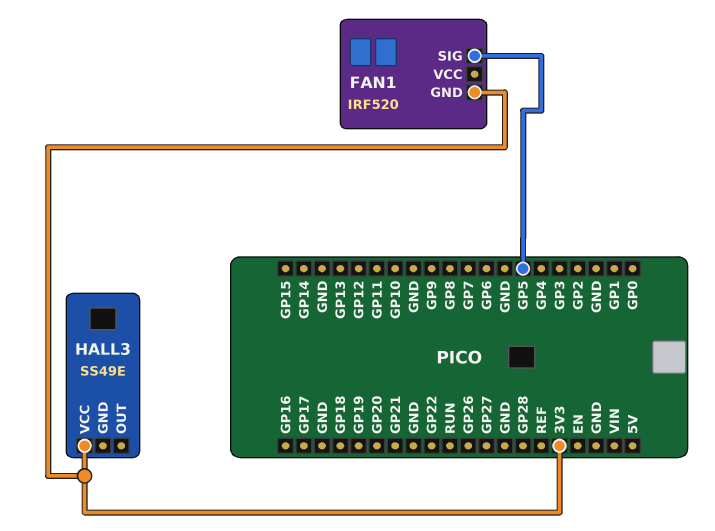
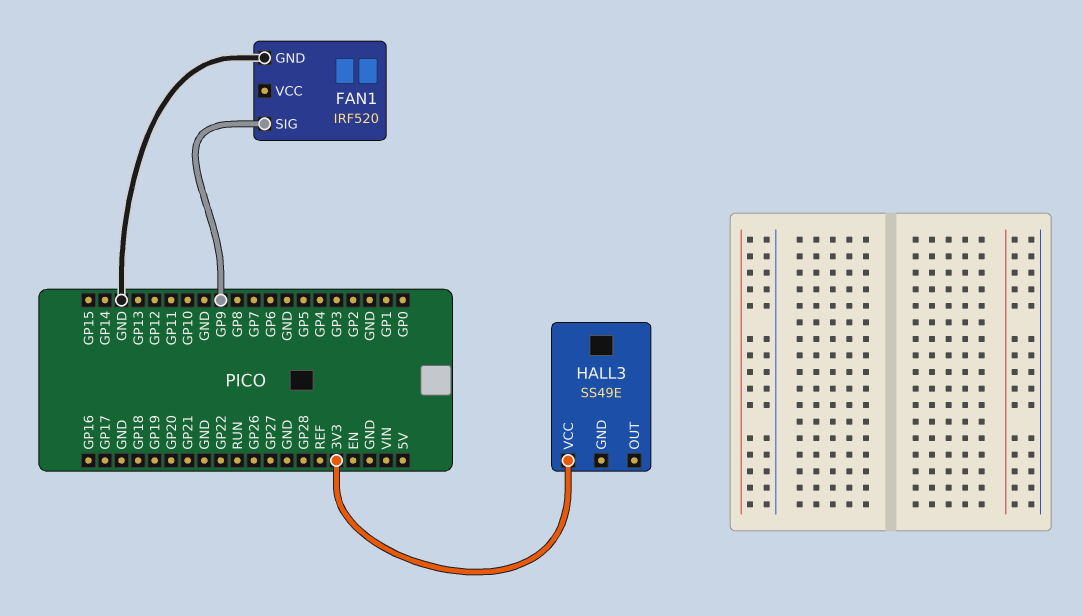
FAN1 pin GND: 3V3 -> GND
FAN1 pin SIG: GP5 -> GP9

